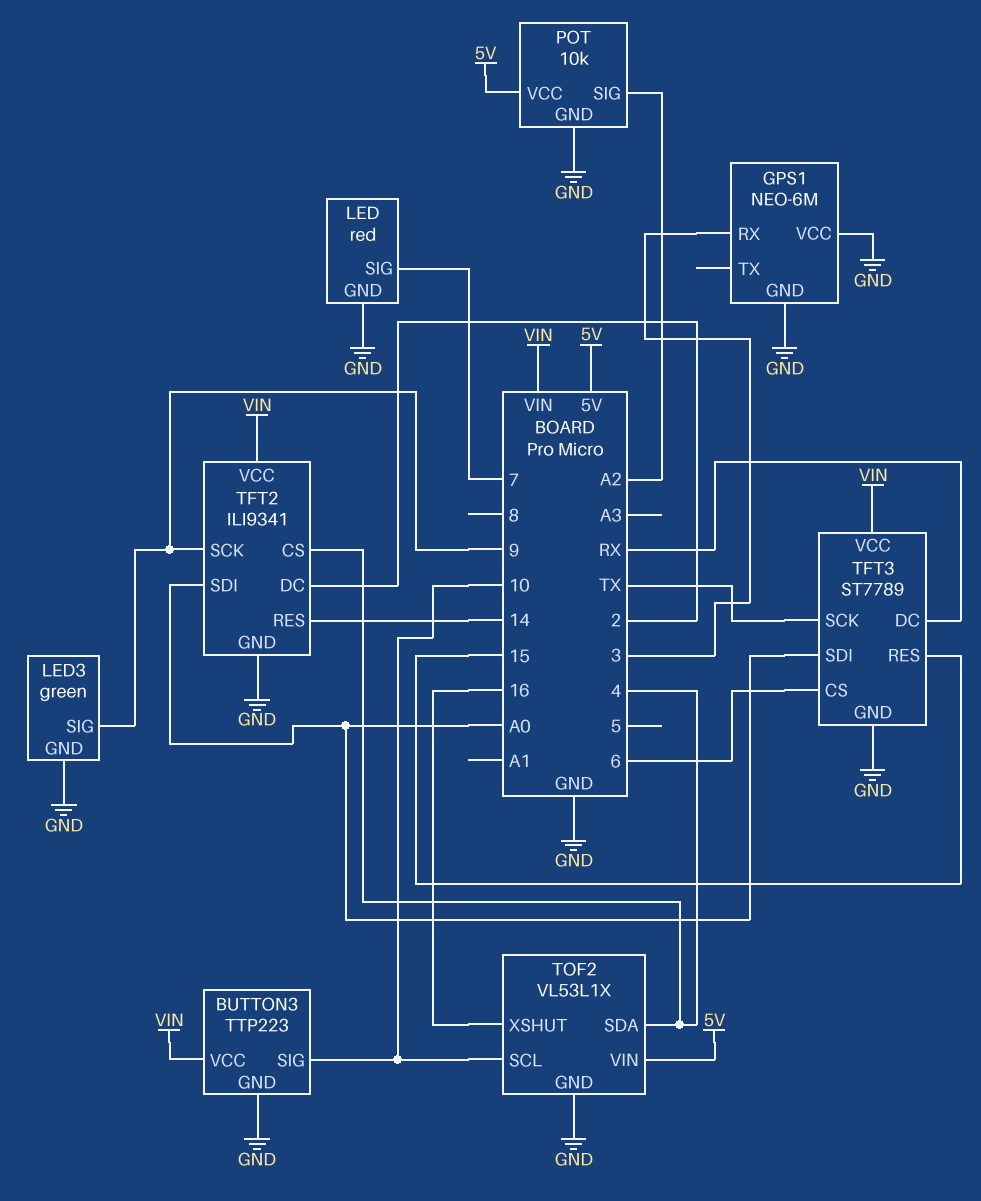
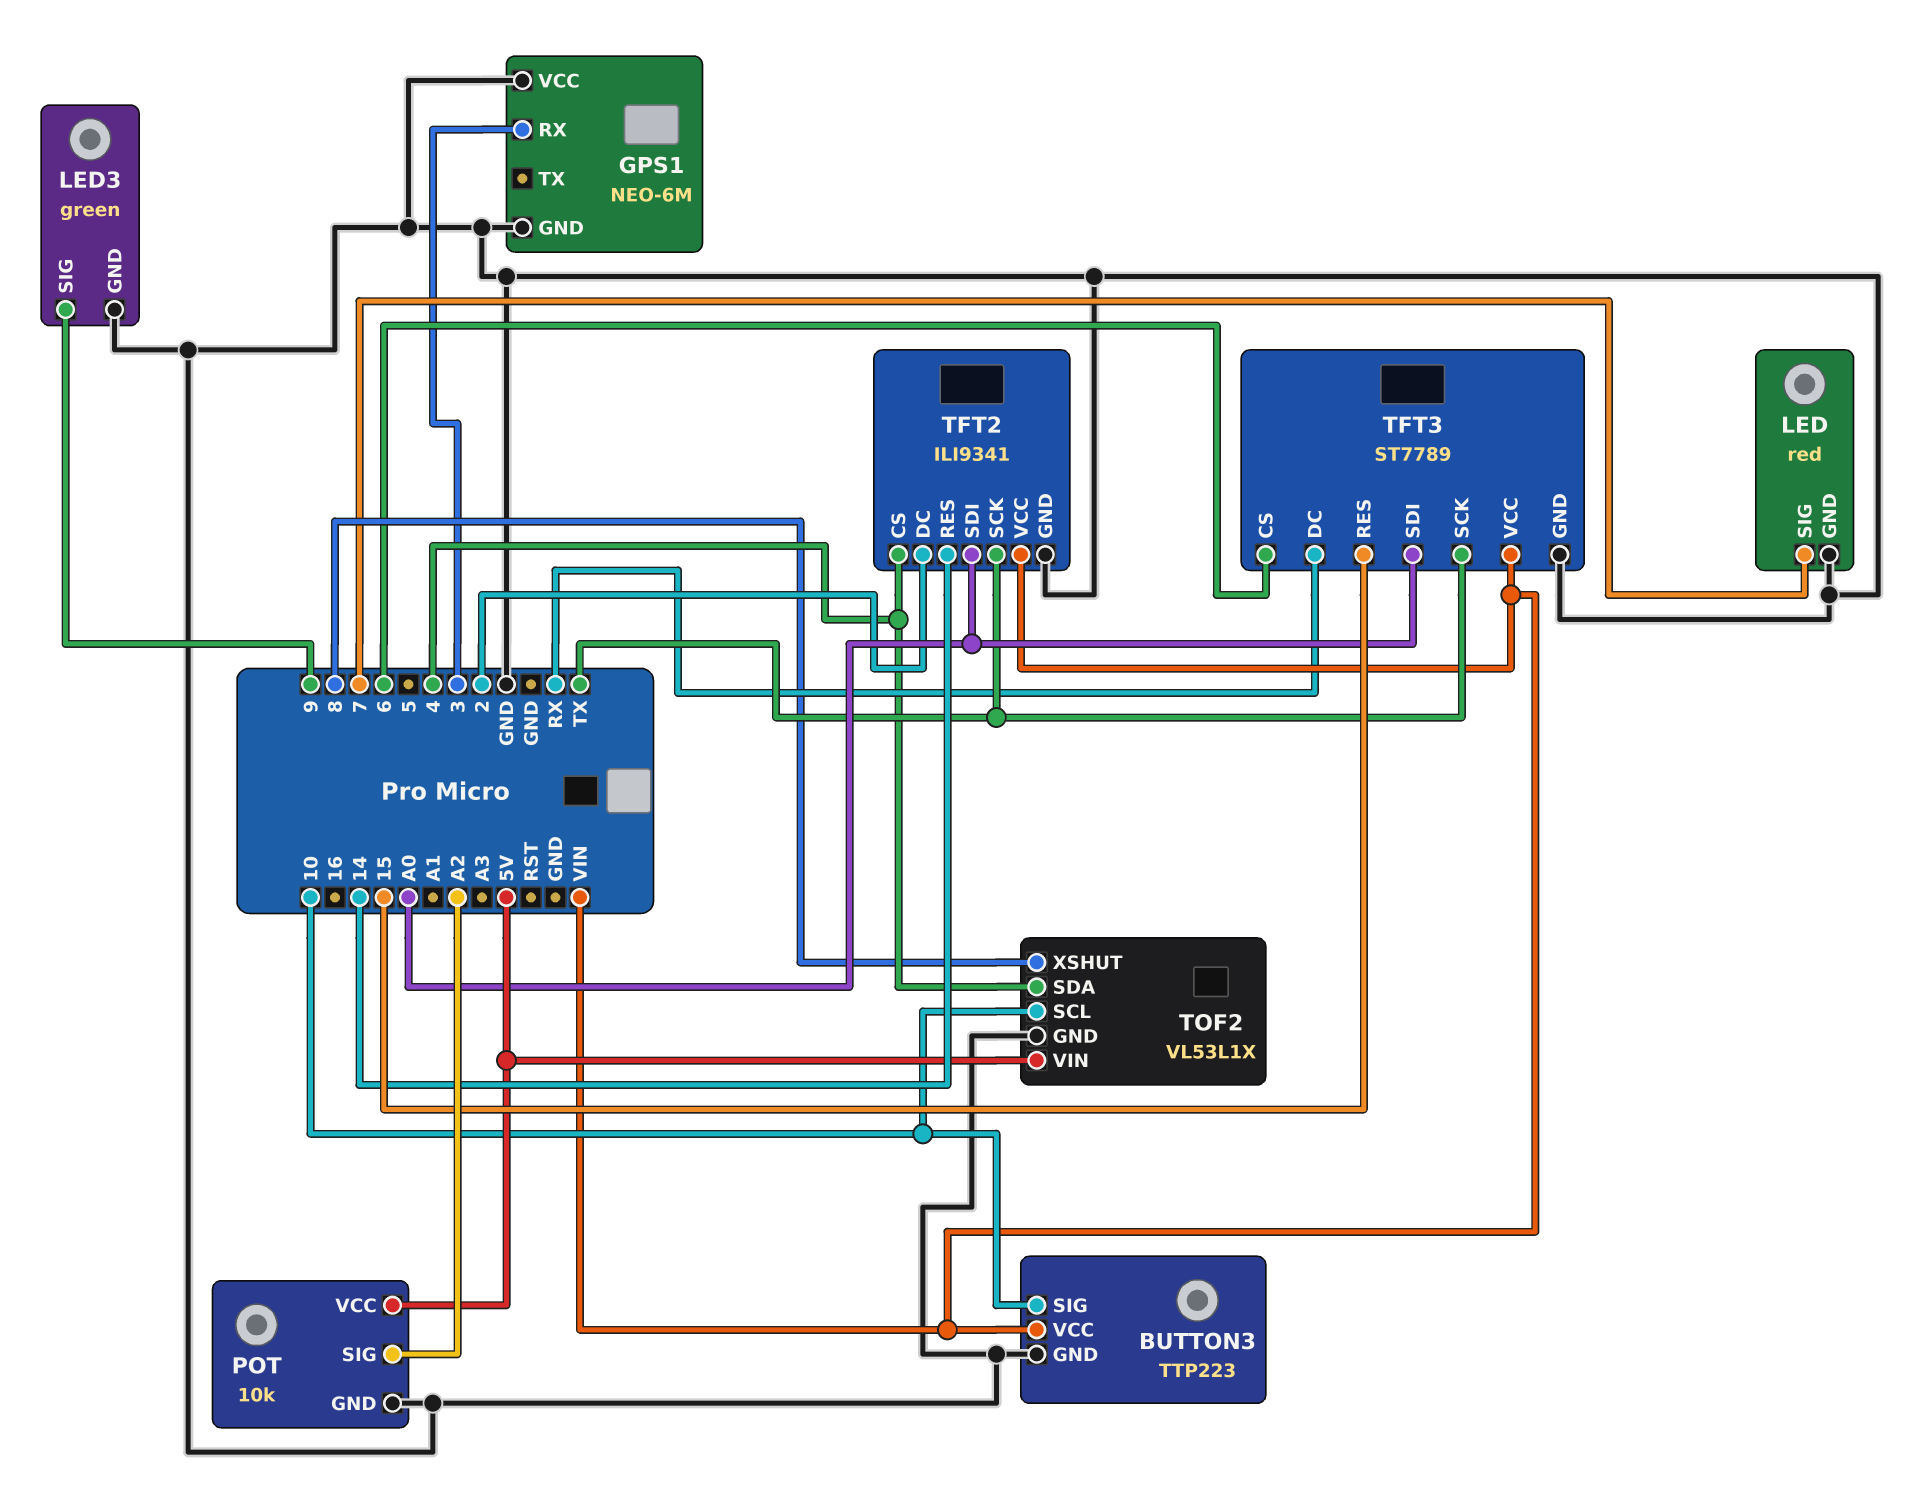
TFT2 pin SCK: 9 -> TX
TOF2 pin XSHUT: 16 -> 8

